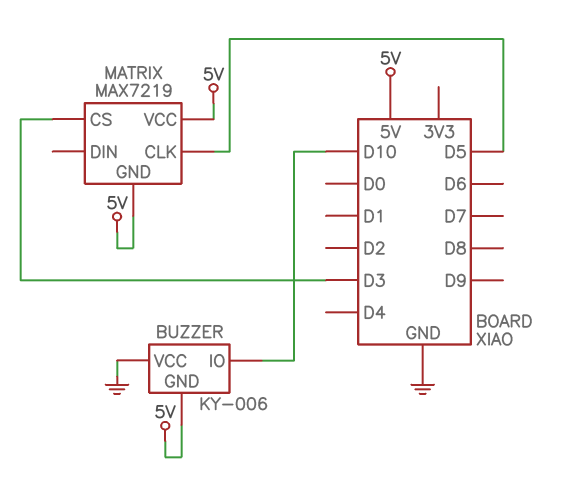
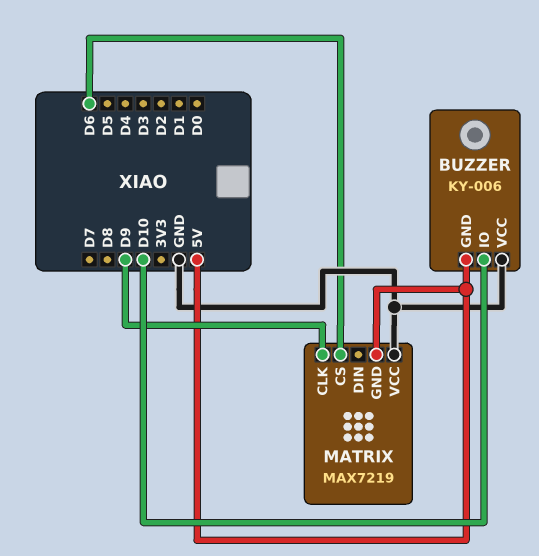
MATRIX pin CLK: D5 -> D9
MATRIX pin CS: D3 -> D6
MATRIX pin VCC: 5V -> GND

